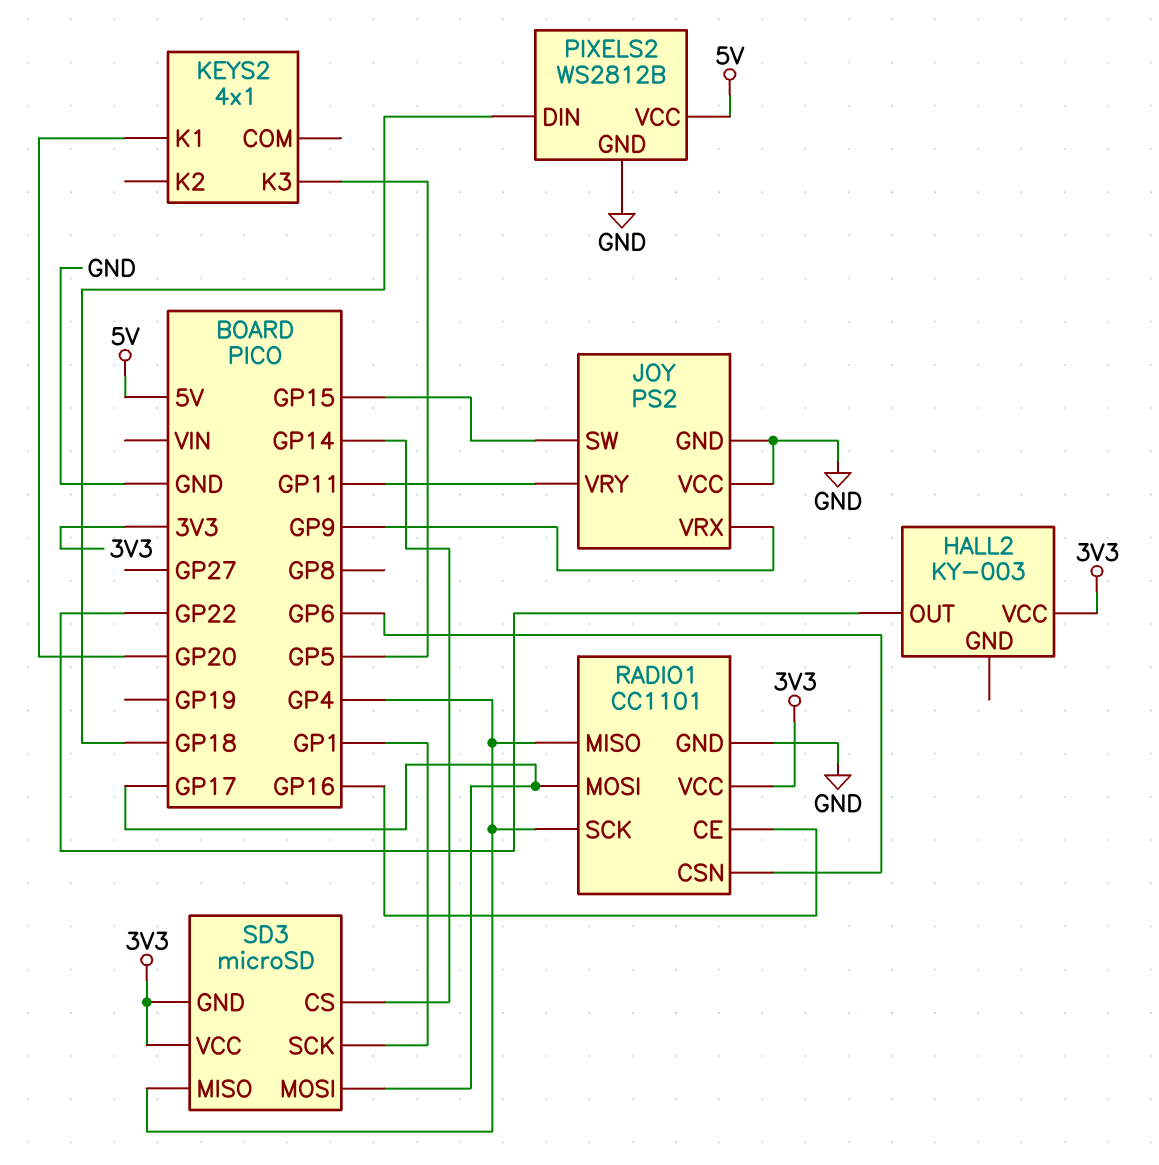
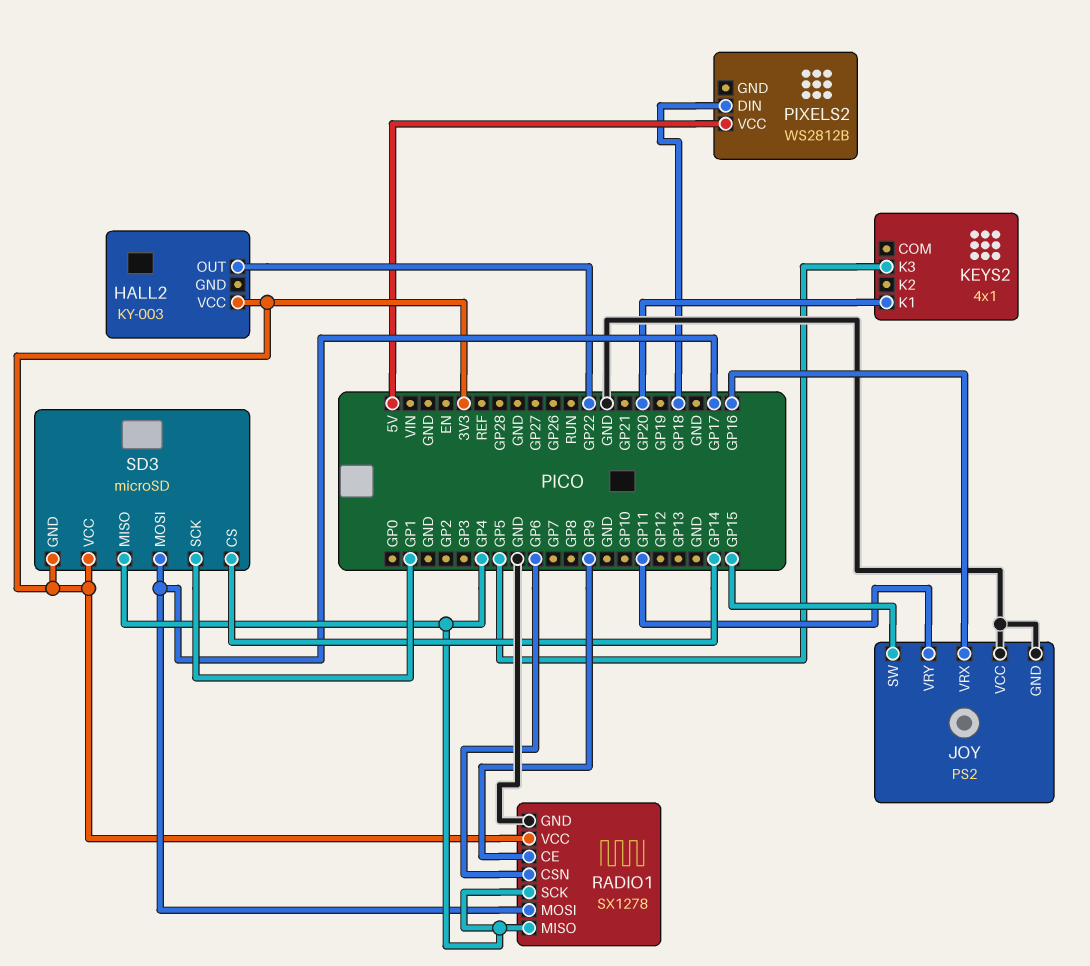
JOY pin VRX: GP9 -> GP16
PIXELS2 pin GND: GND -> none
RADIO1: CC1101 -> SX1278
RADIO1 pin CE: GP16 -> GP9

